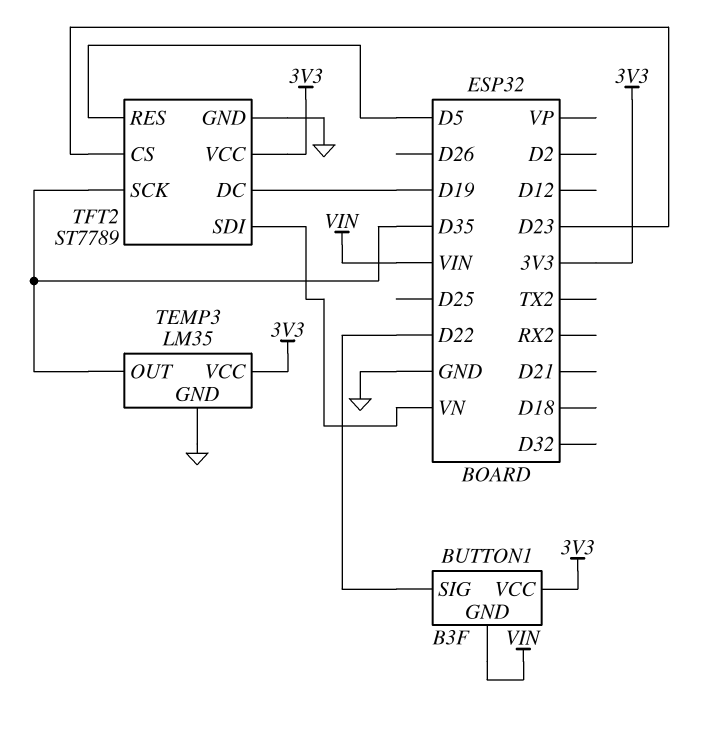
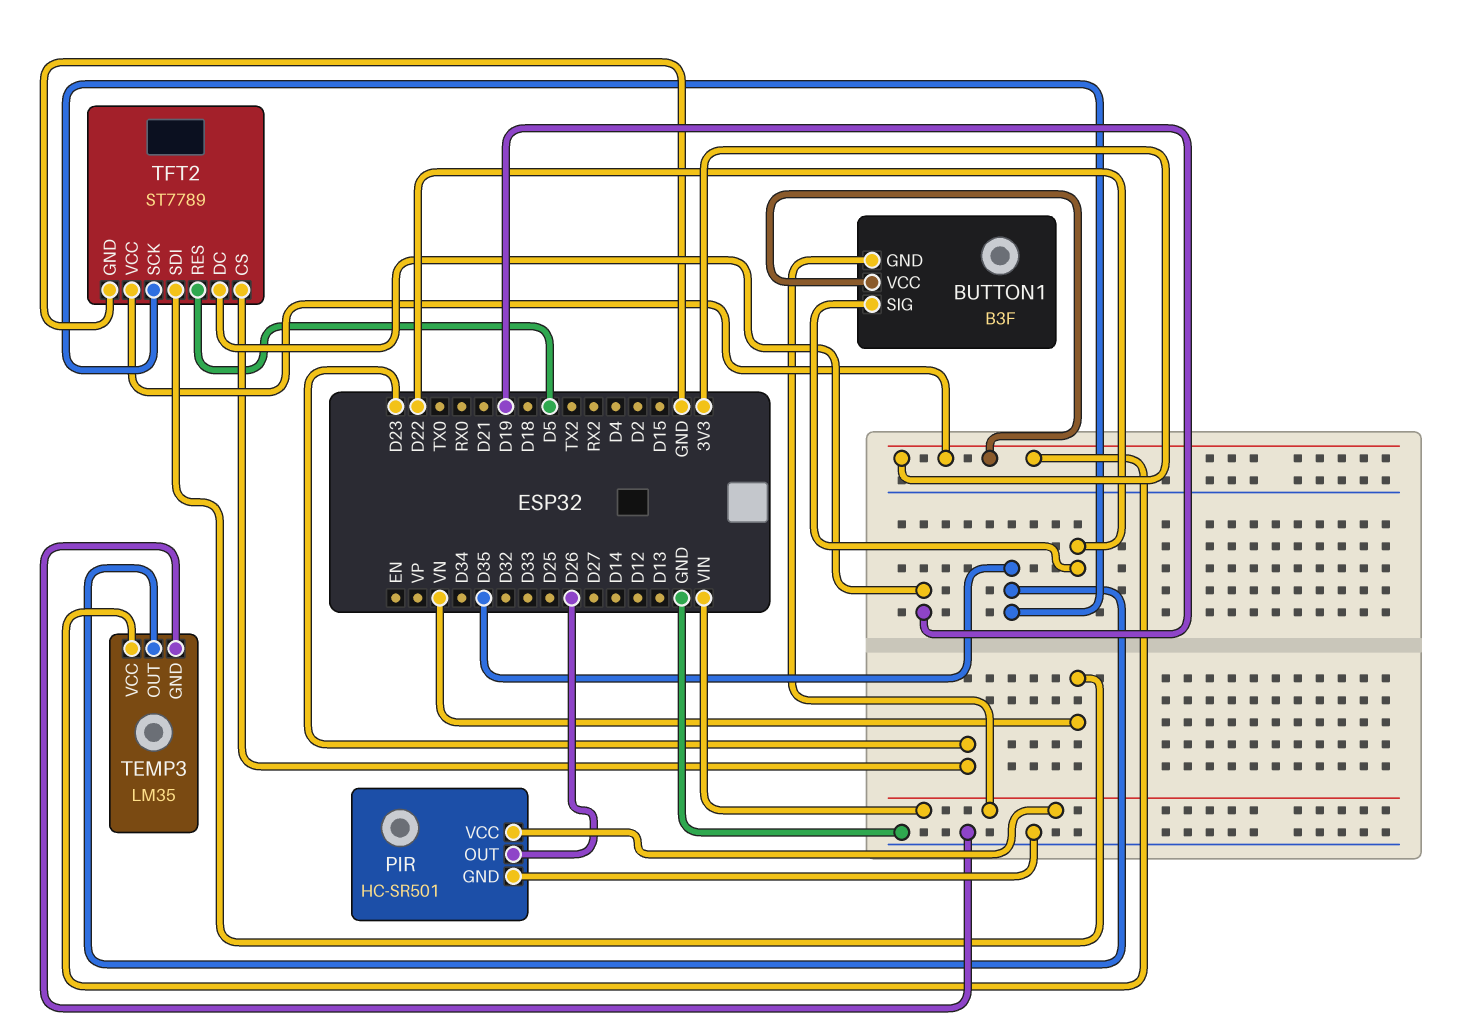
PIR: none -> HC-SR501
PIR pin GND: none -> GND
PIR pin OUT: none -> D26
PIR pin VCC: none -> VIN

